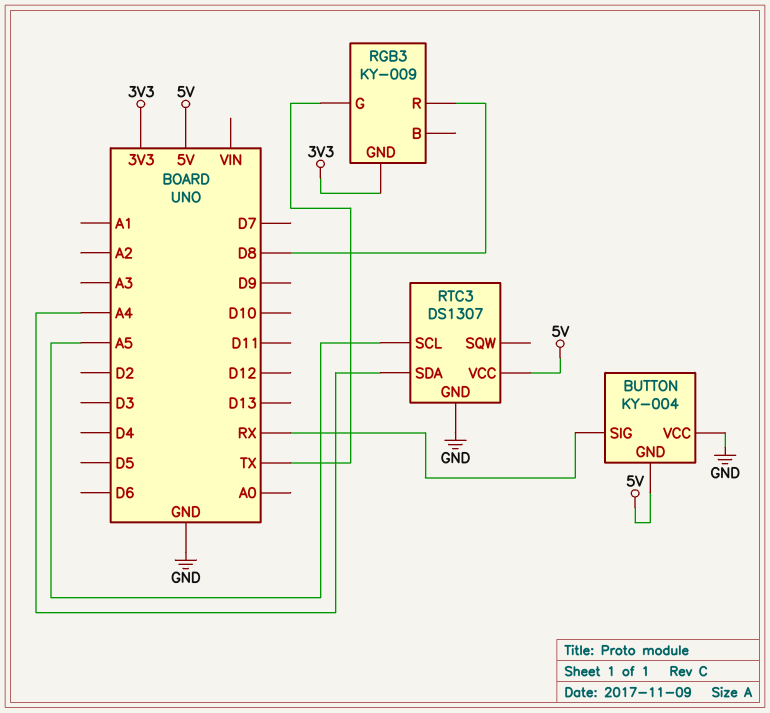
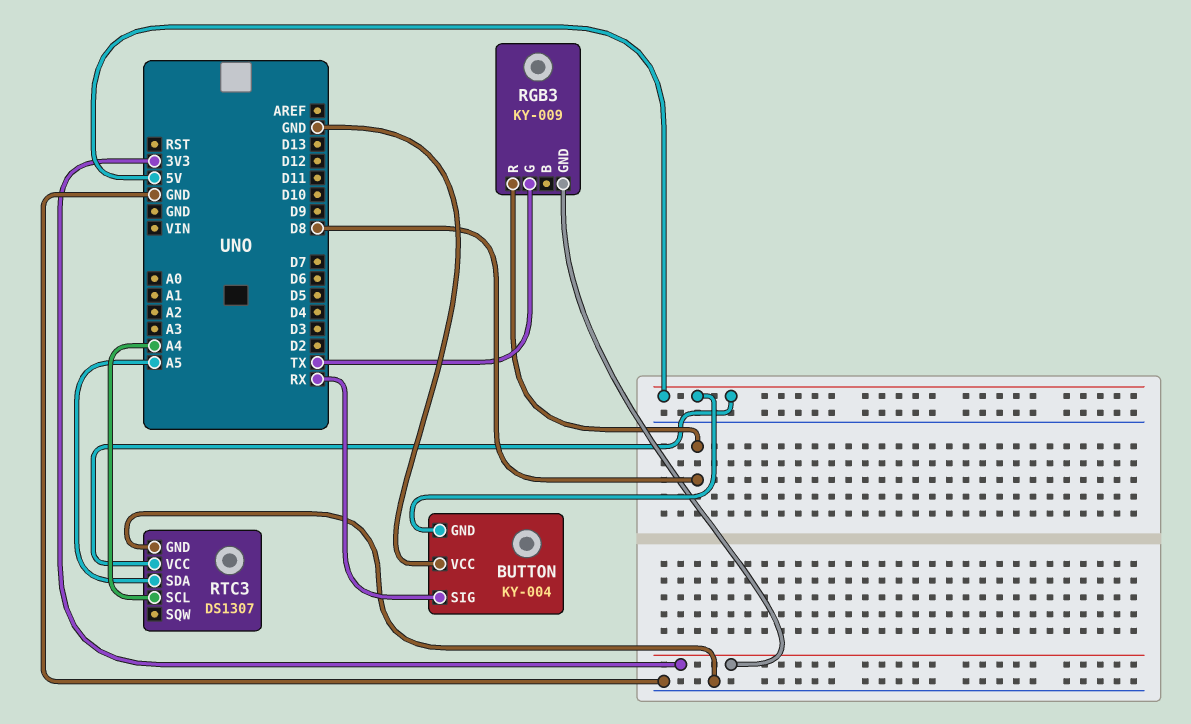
RTC3 pin SCL: A5 -> A4
RTC3 pin SDA: A4 -> A5

